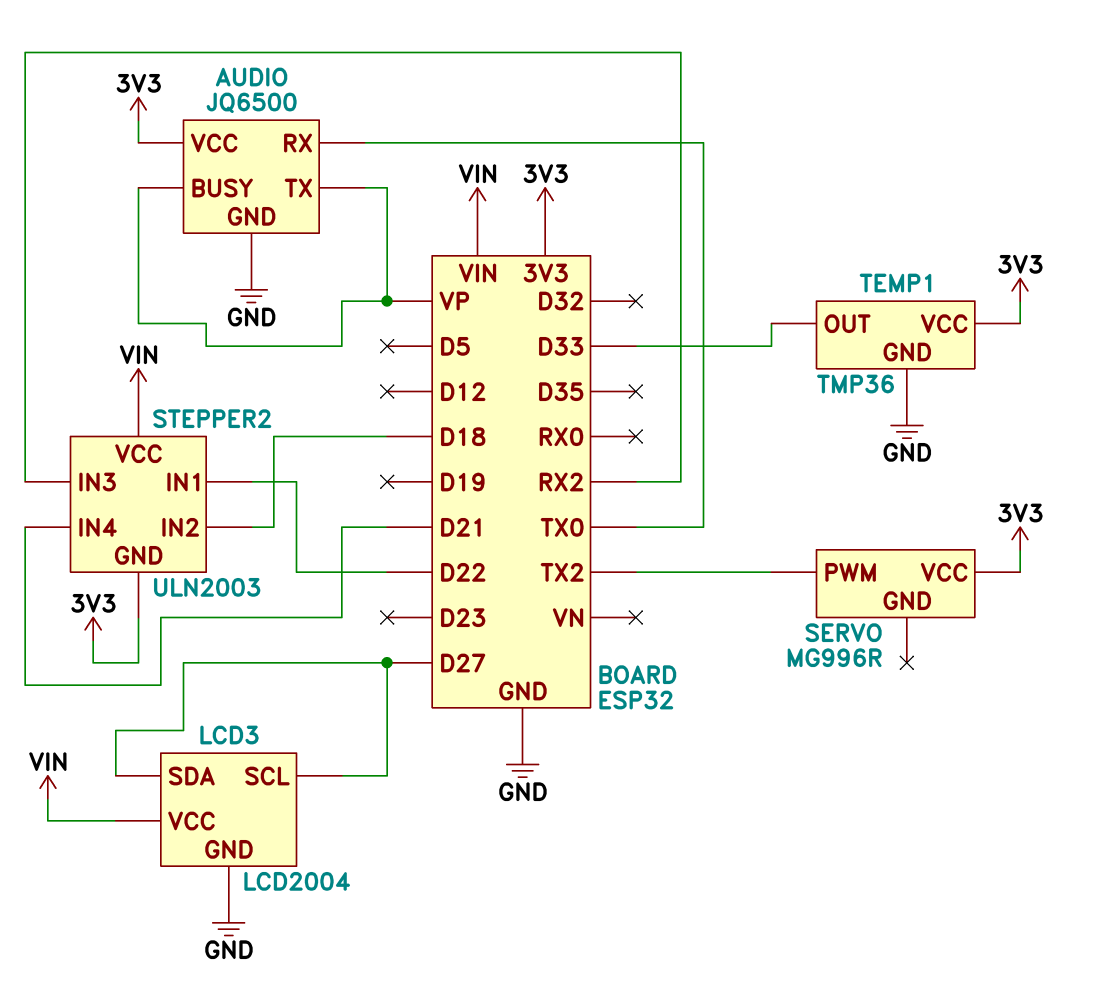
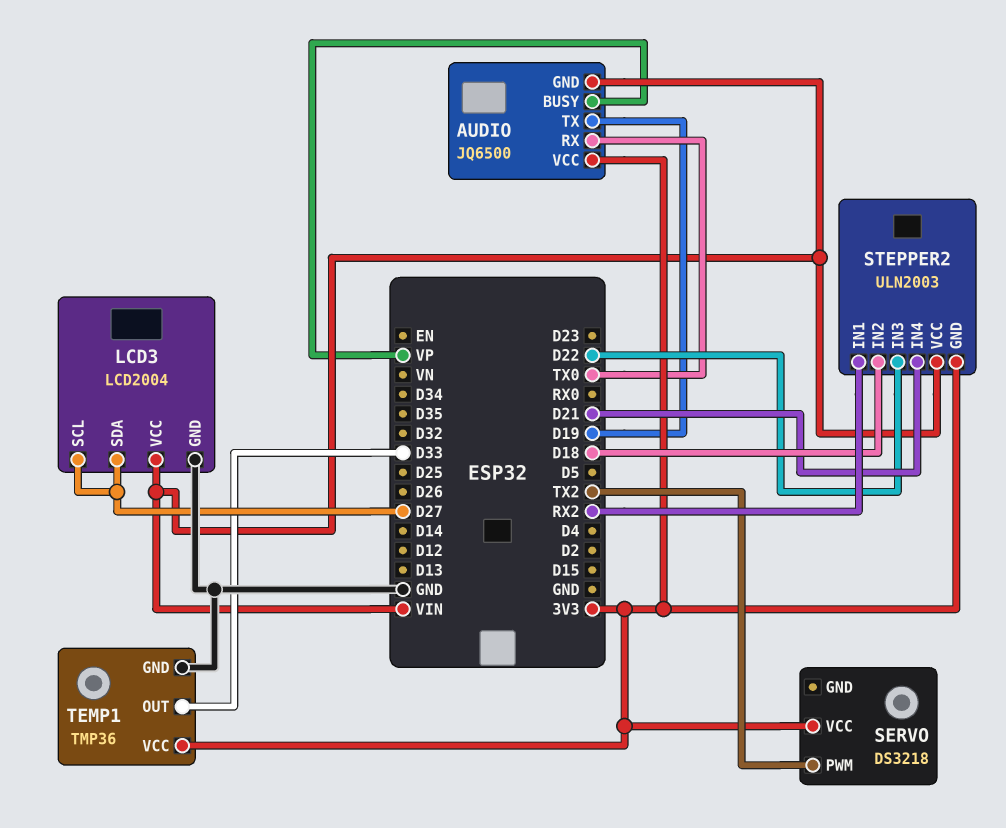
AUDIO pin GND: GND -> VIN
AUDIO pin TX: VP -> D19
SERVO: MG996R -> DS3218
STEPPER2 pin IN1: D22 -> RX2
STEPPER2 pin IN3: RX2 -> D22

